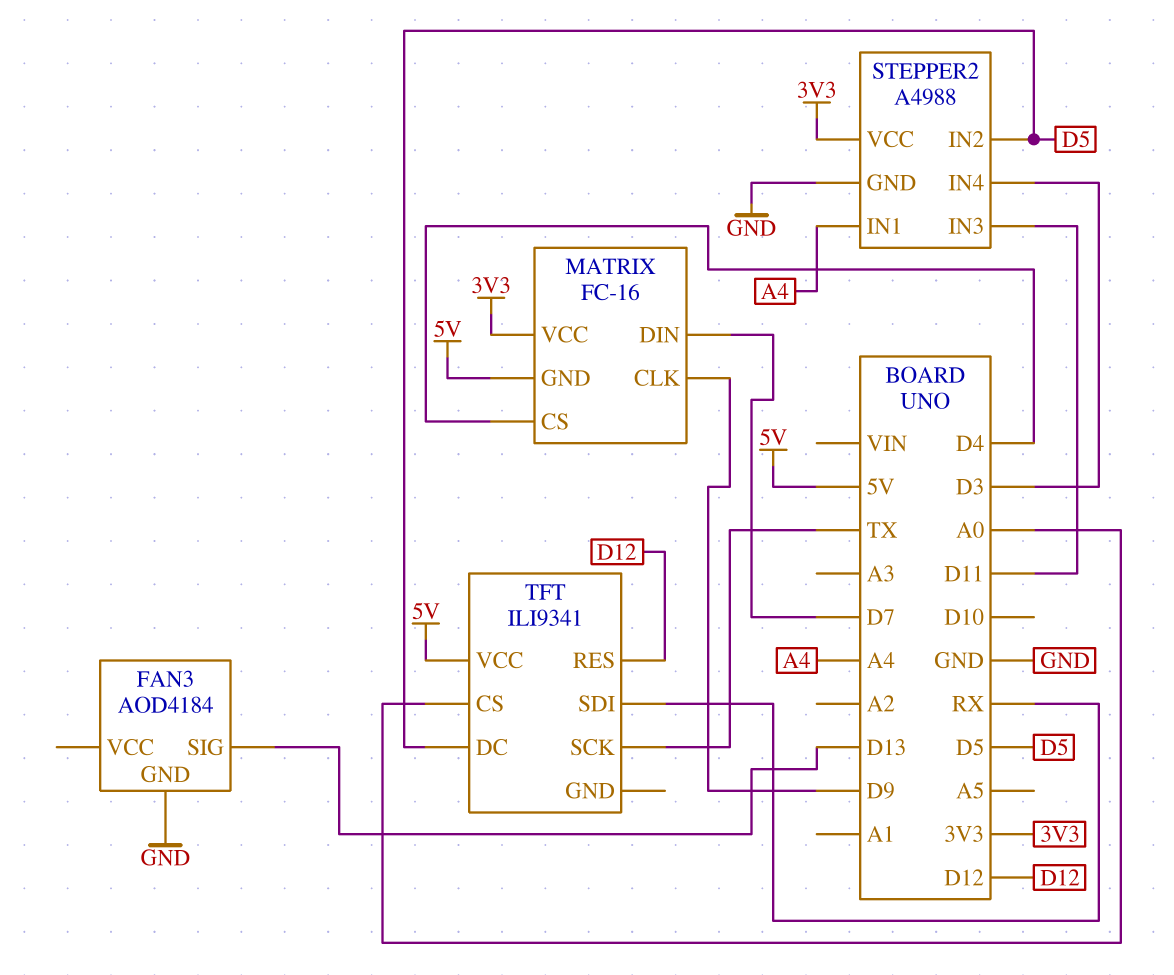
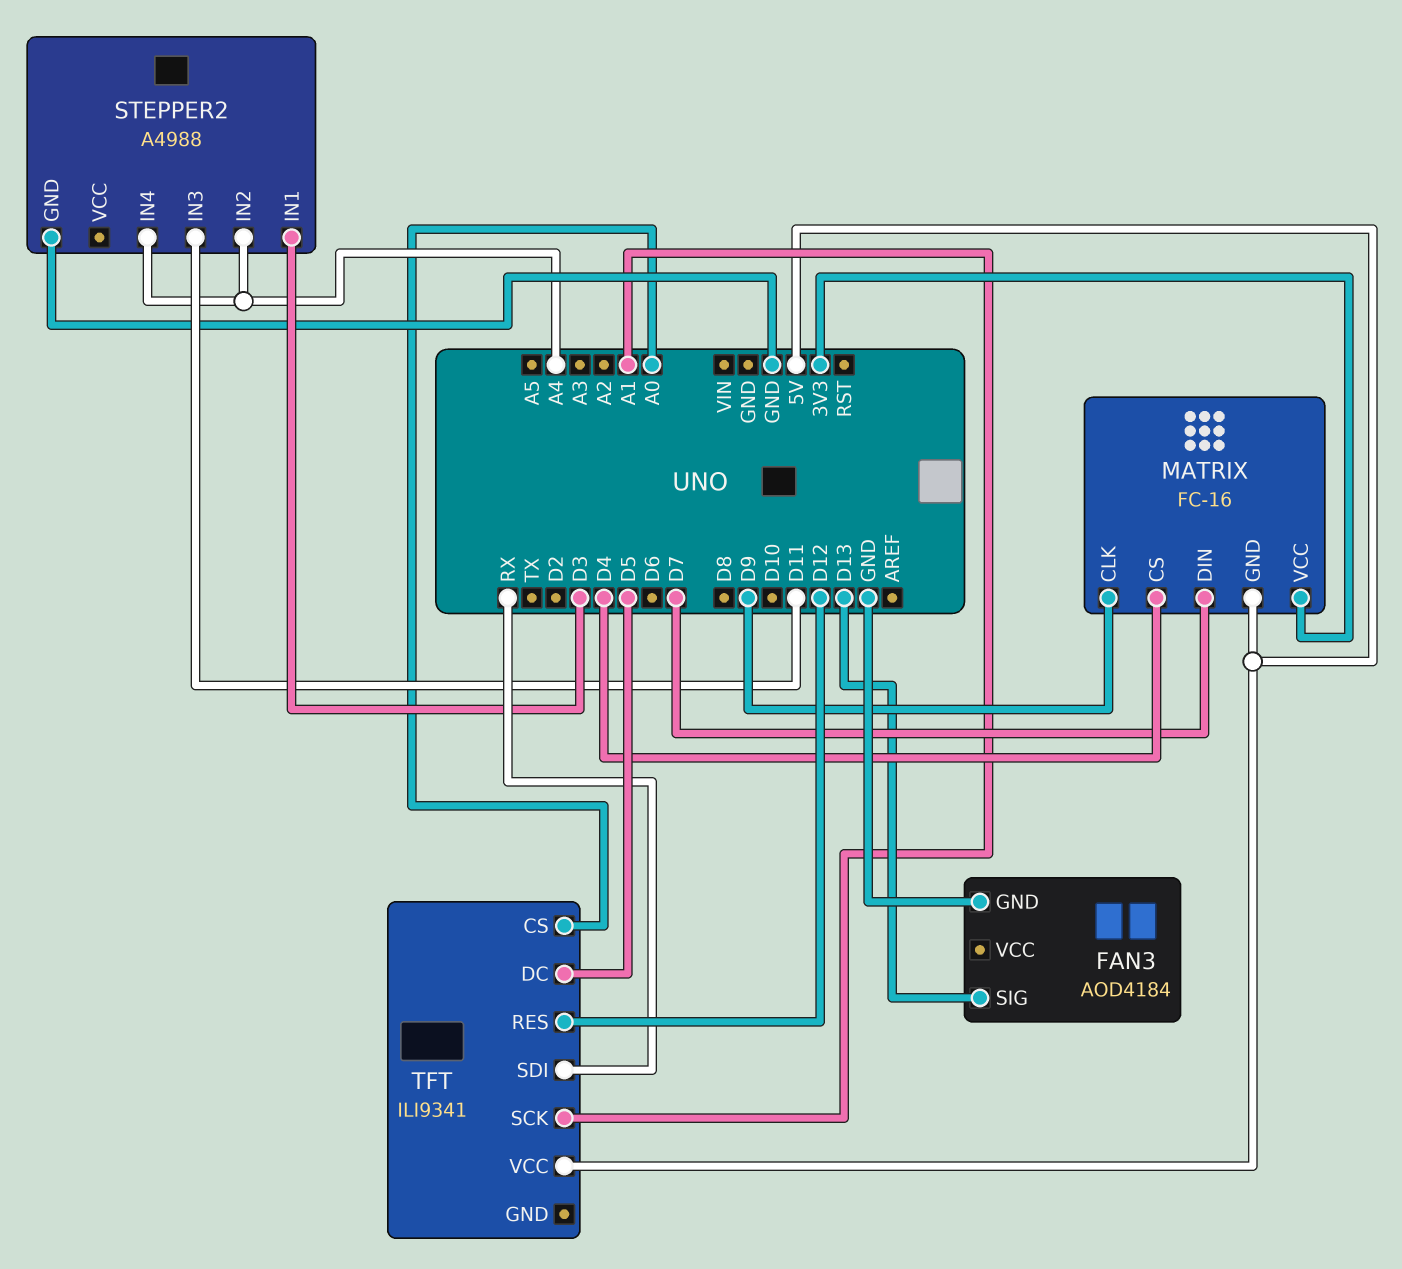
STEPPER2 pin IN1: A4 -> D3
STEPPER2 pin IN2: D5 -> A4
STEPPER2 pin IN4: D3 -> A4
STEPPER2 pin VCC: 3V3 -> none
TFT pin SCK: TX -> A1

